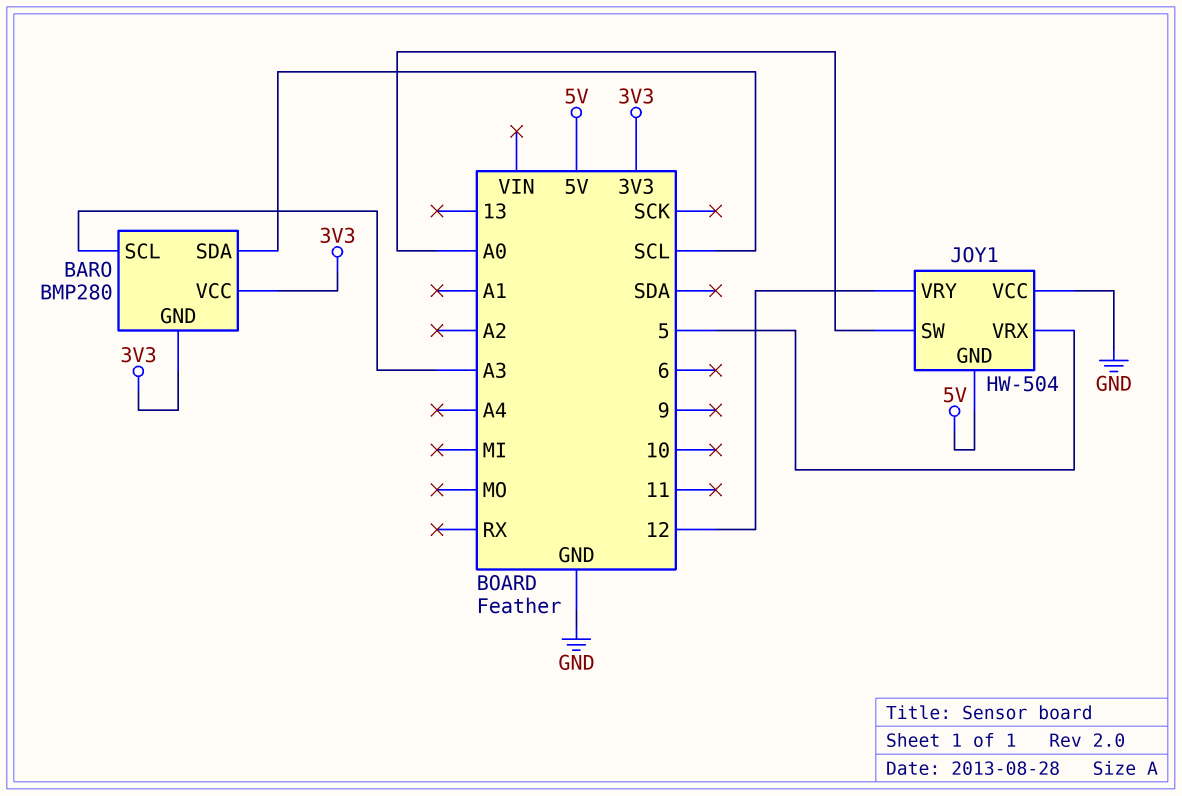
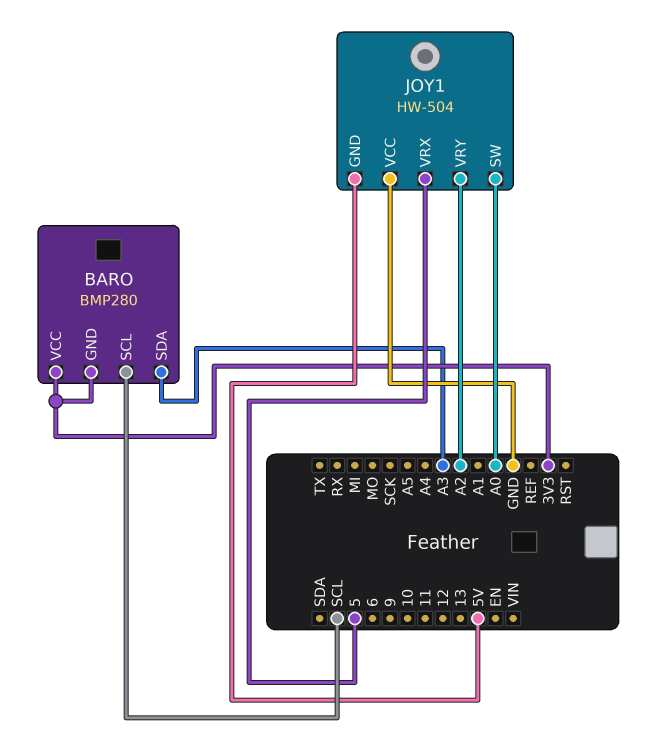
BARO pin SCL: A3 -> SCL
BARO pin SDA: SCL -> A3
JOY1 pin VRY: 12 -> A2

